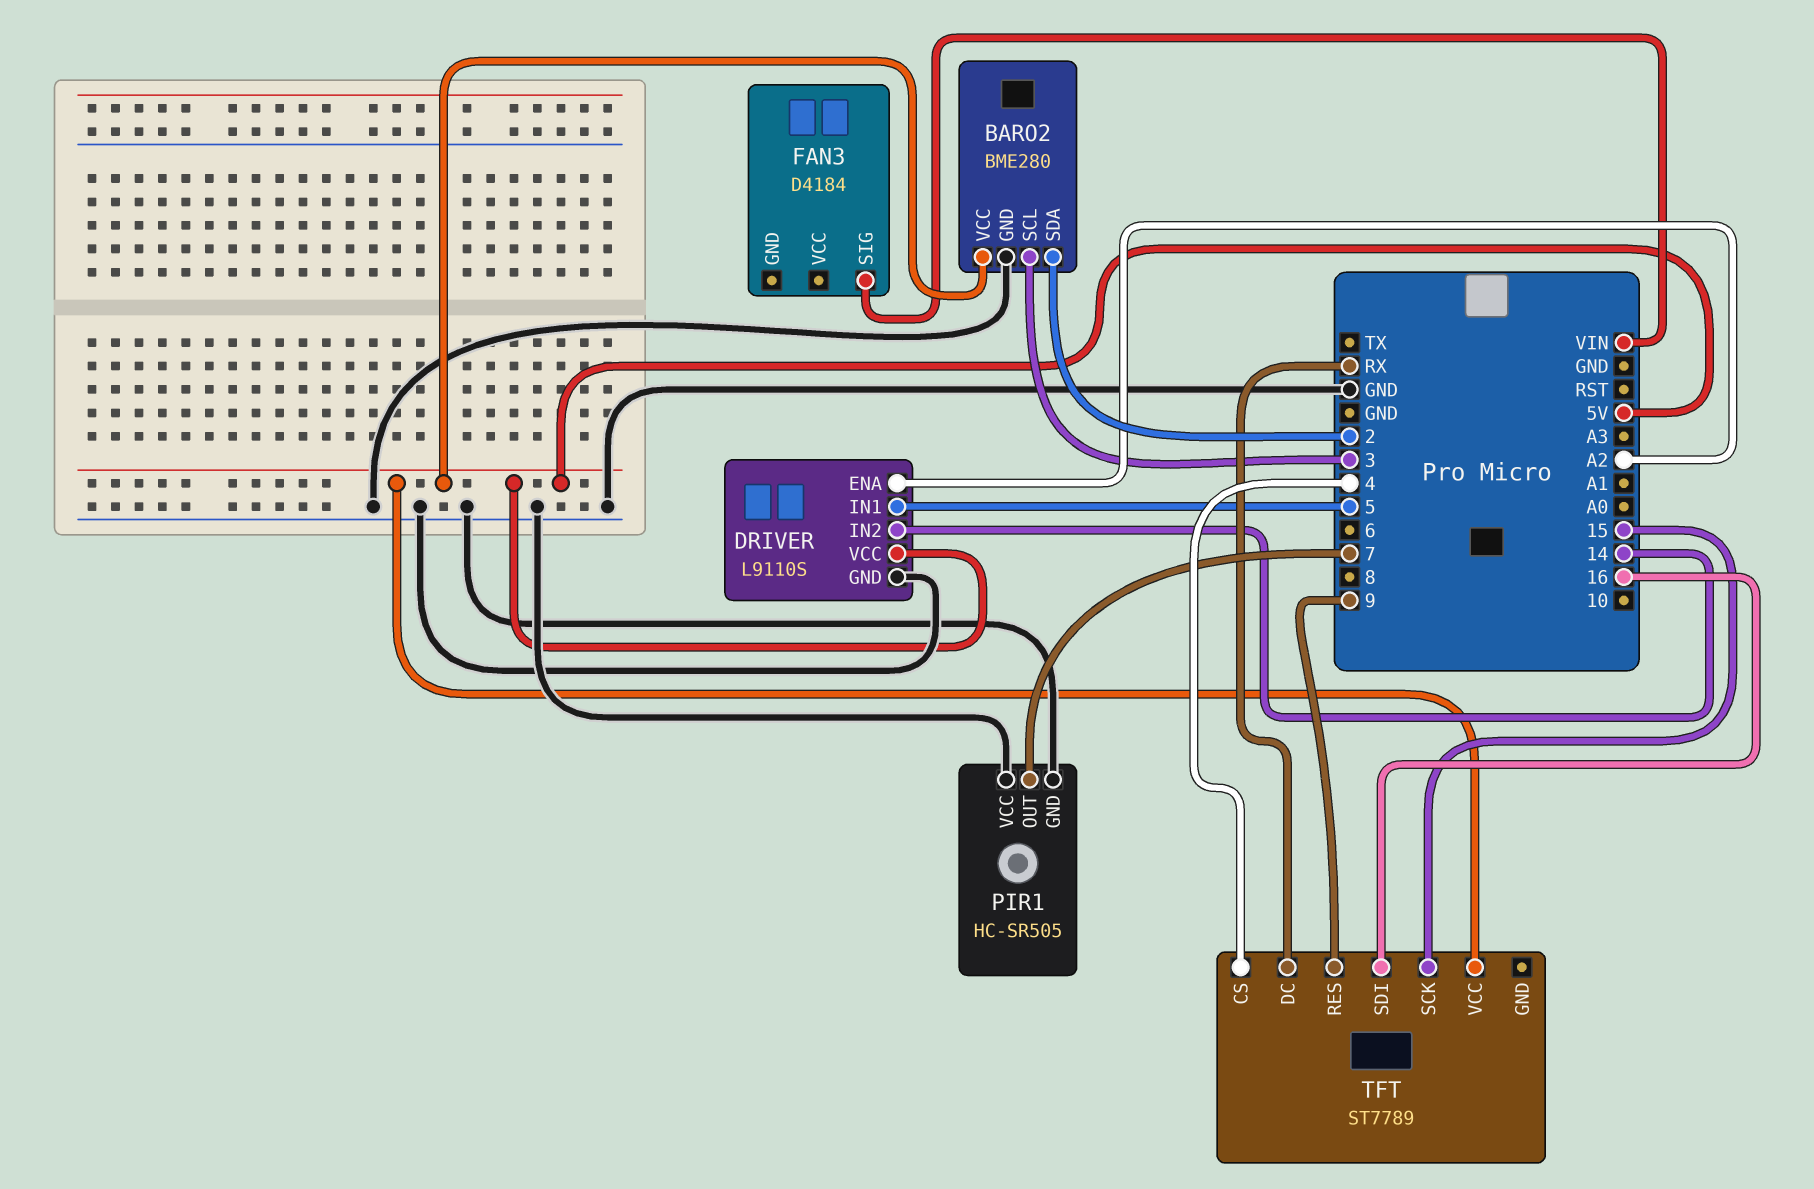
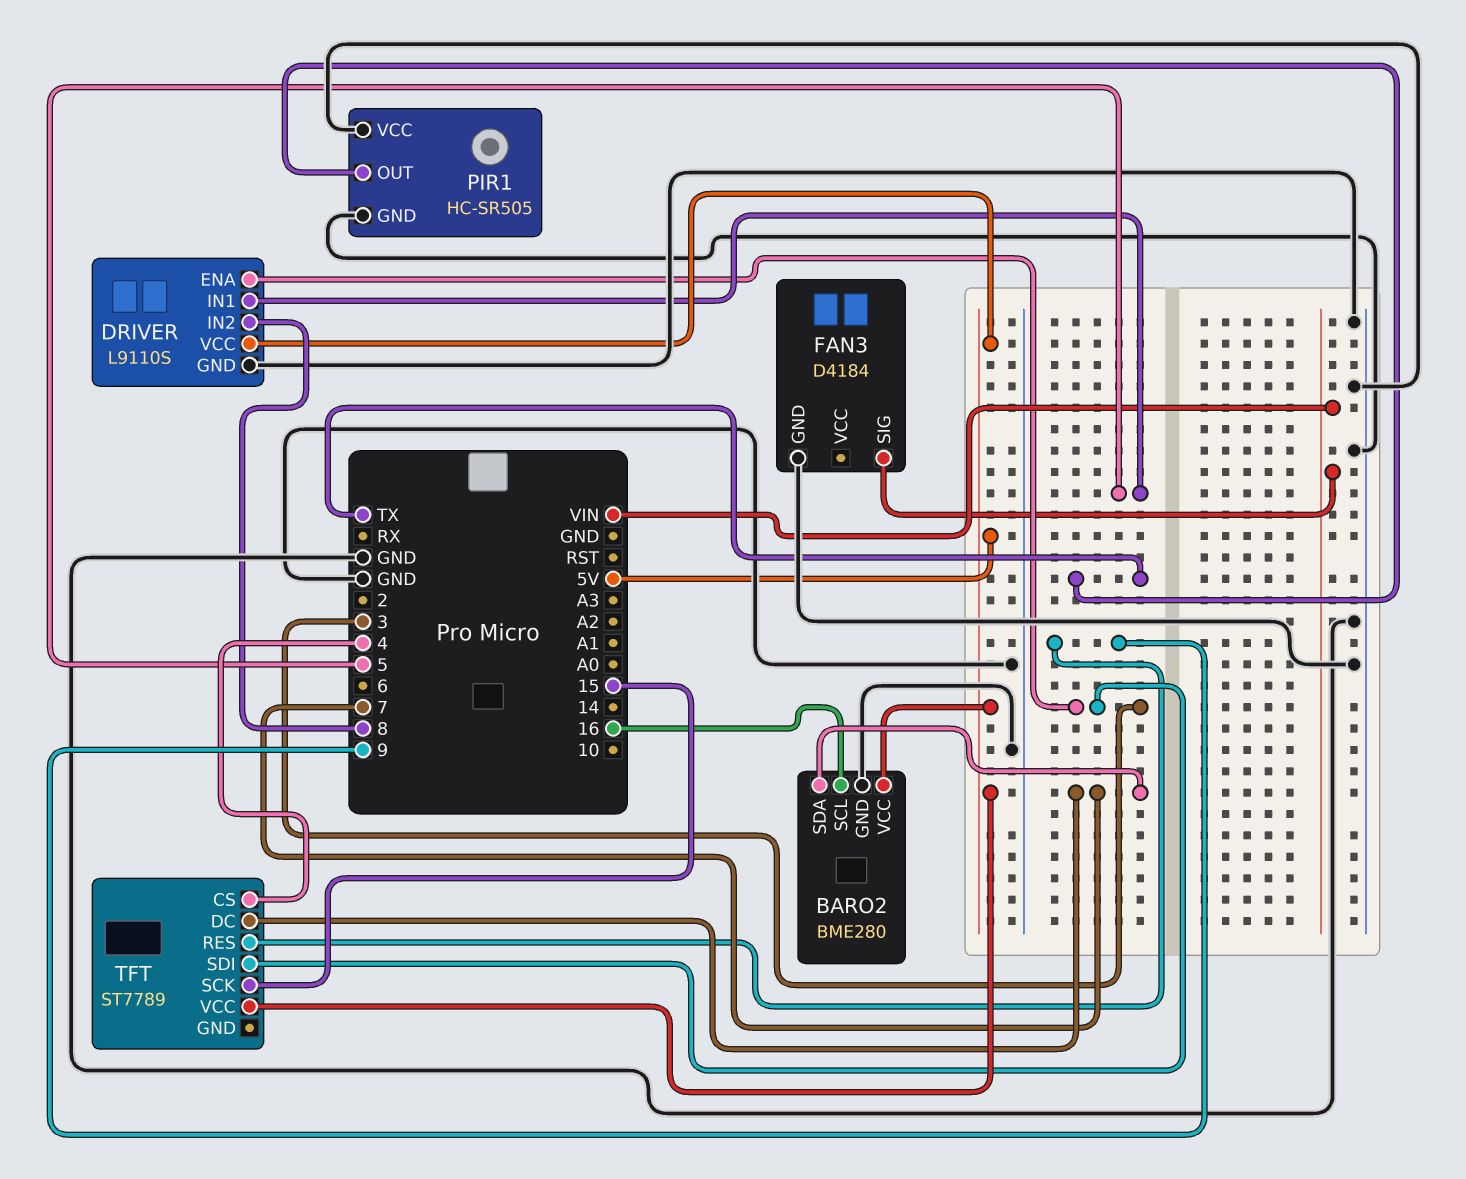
BARO2 pin SCL: 3 -> 16
BARO2 pin SDA: 2 -> 7
DRIVER pin ENA: A2 -> 3
DRIVER pin IN2: 14 -> 8
FAN3 pin GND: none -> GND
PIR1 pin OUT: 7 -> TX
TFT pin DC: RX -> 7
TFT pin SDI: 16 -> 3

